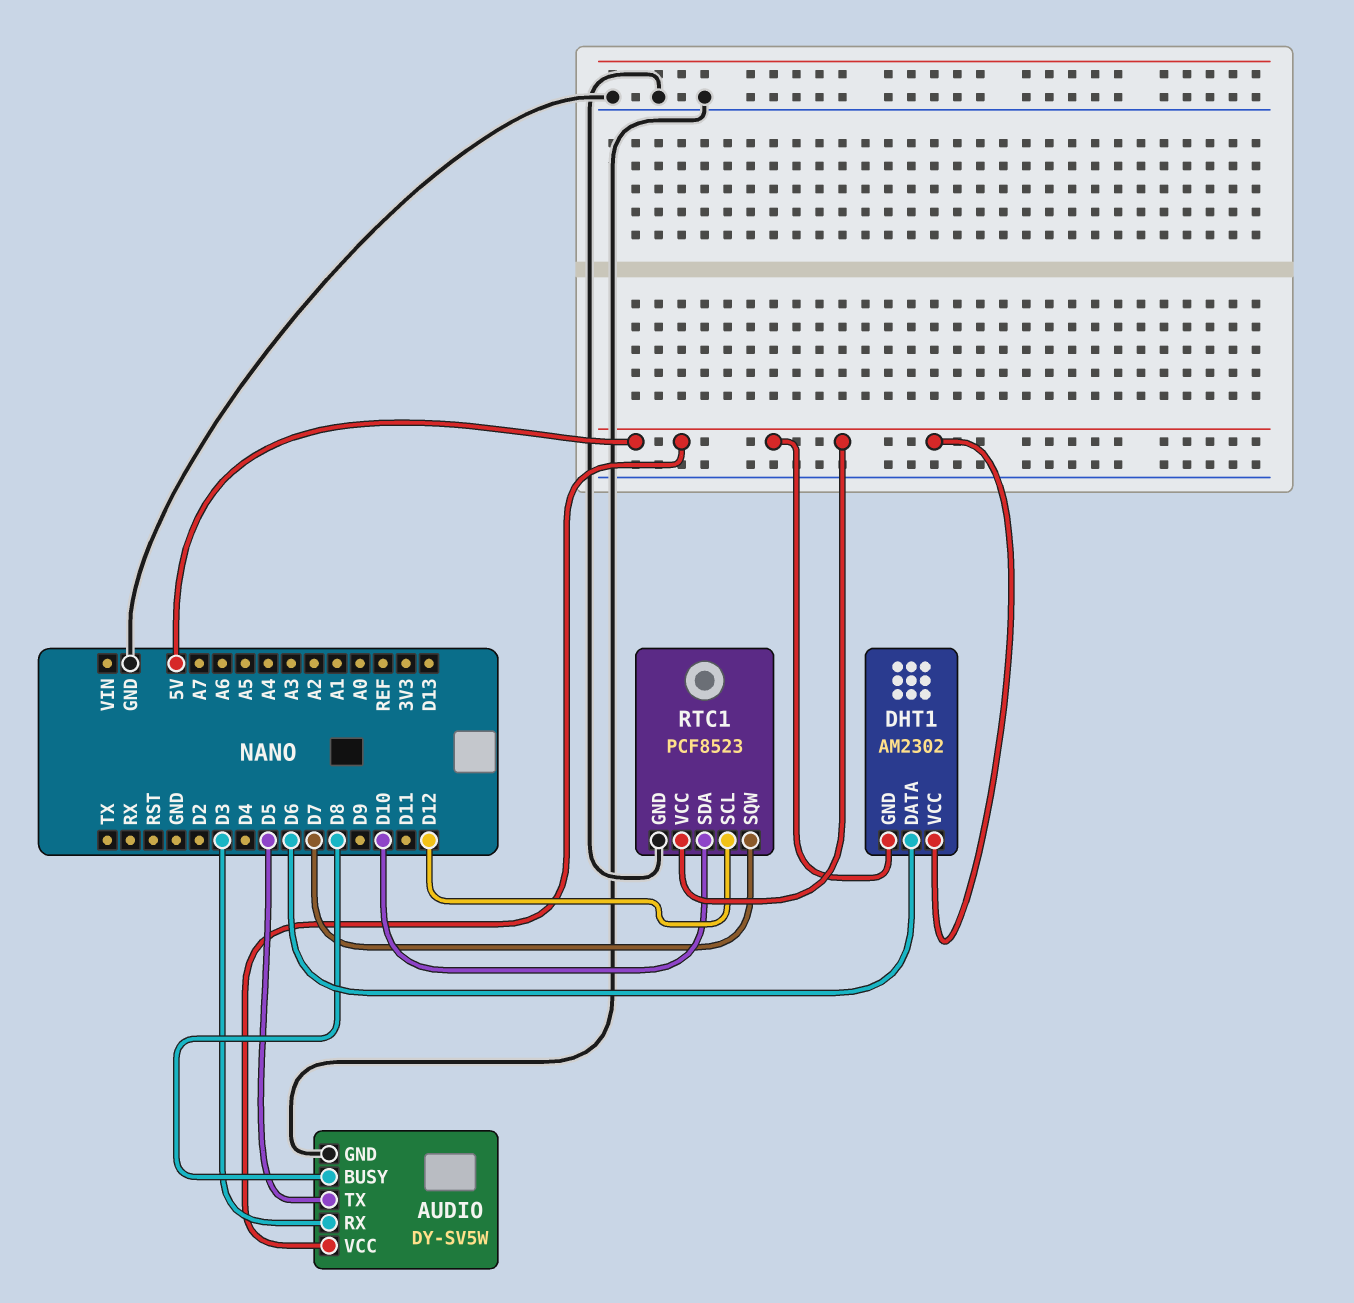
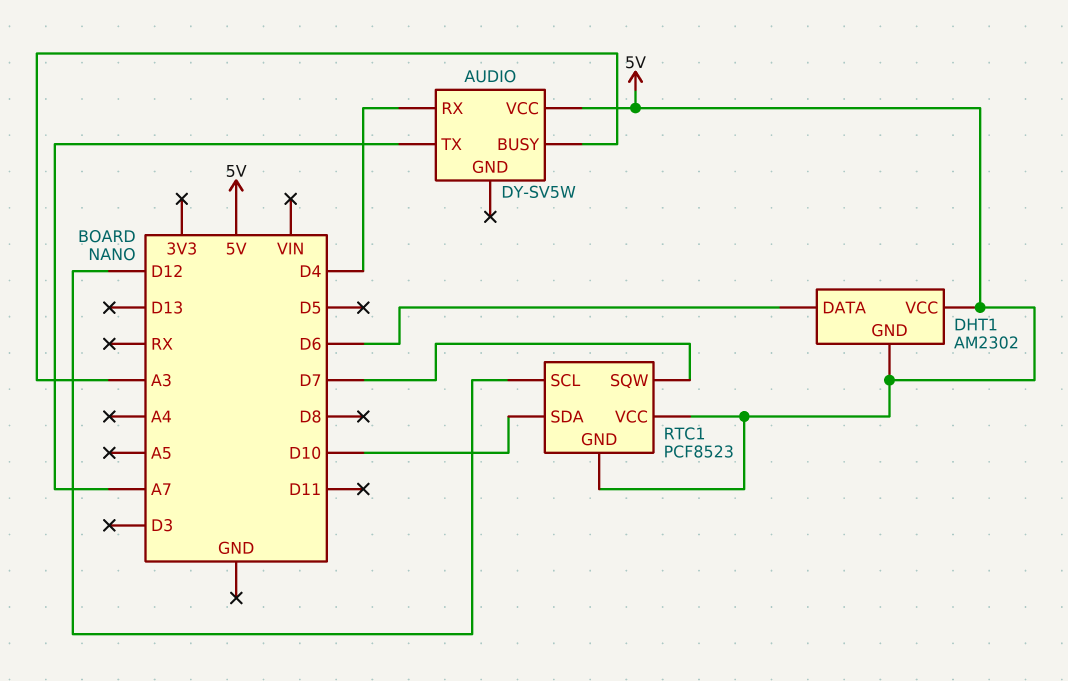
AUDIO pin BUSY: D8 -> A3
AUDIO pin GND: GND -> none
AUDIO pin RX: D3 -> D4
AUDIO pin TX: D5 -> A7
RTC1 pin GND: GND -> 5V

